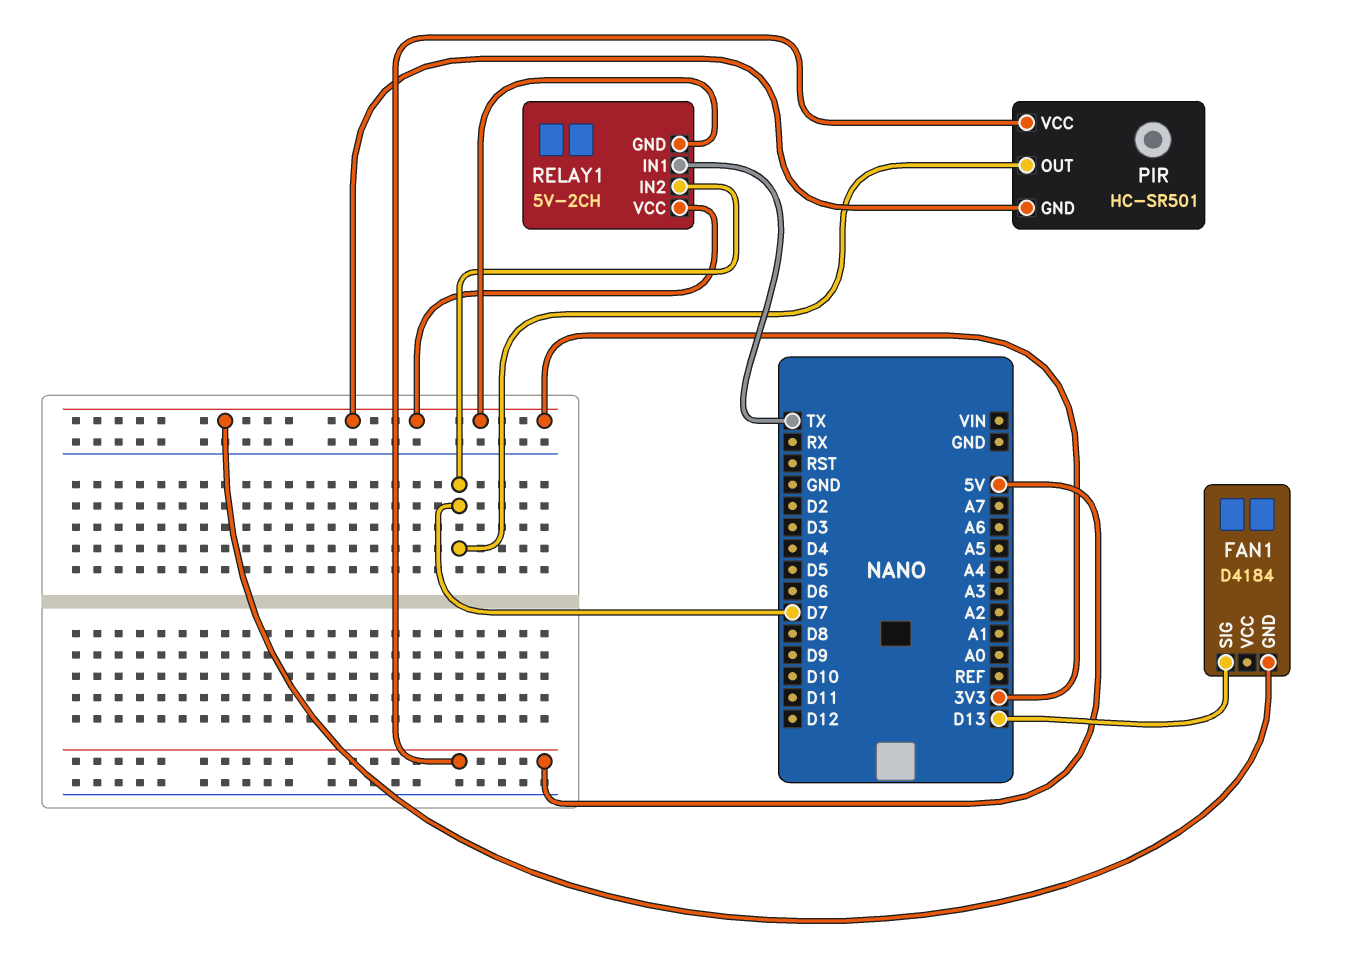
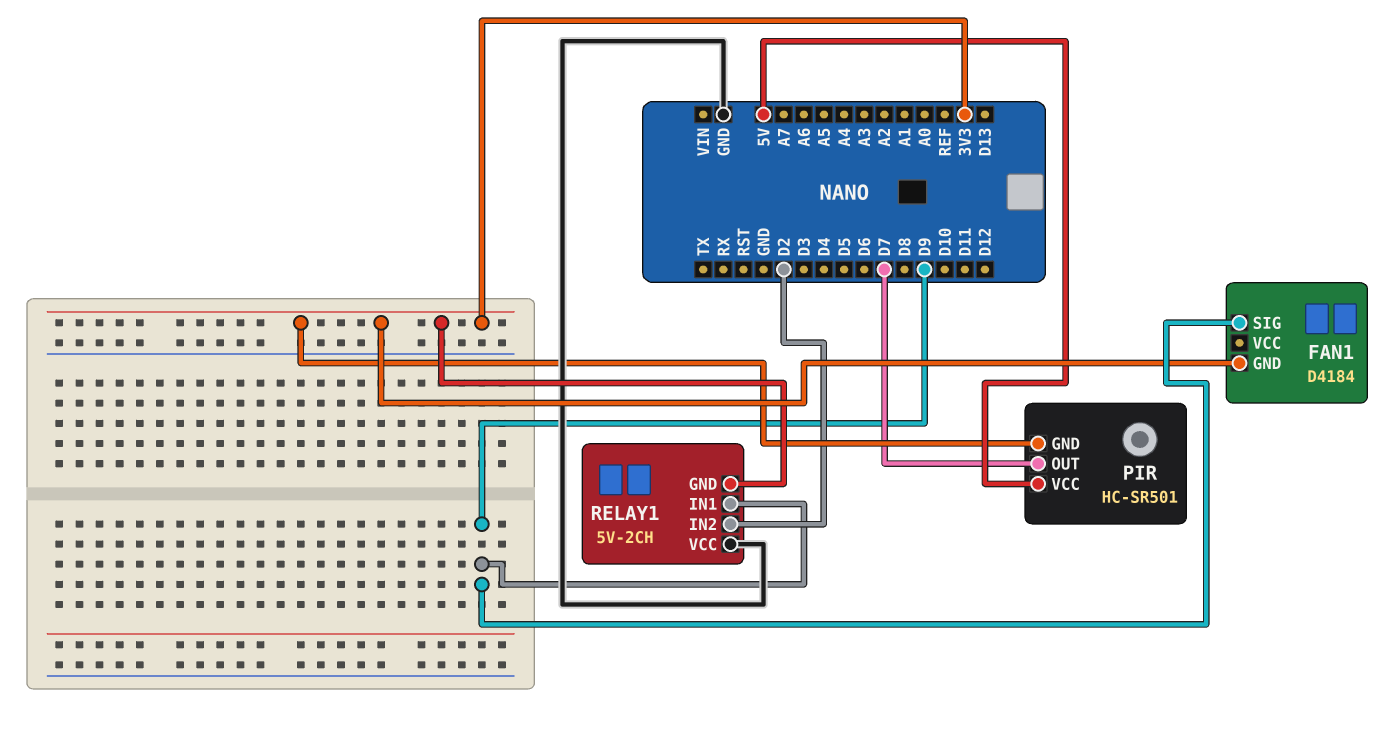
FAN1 pin SIG: D13 -> D9
RELAY1 pin IN1: TX -> D9
RELAY1 pin IN2: D7 -> D2
RELAY1 pin VCC: 3V3 -> GND

